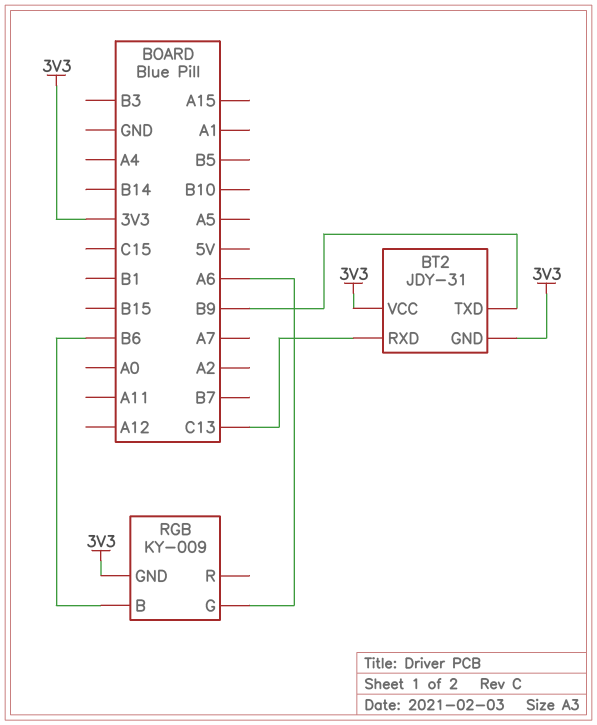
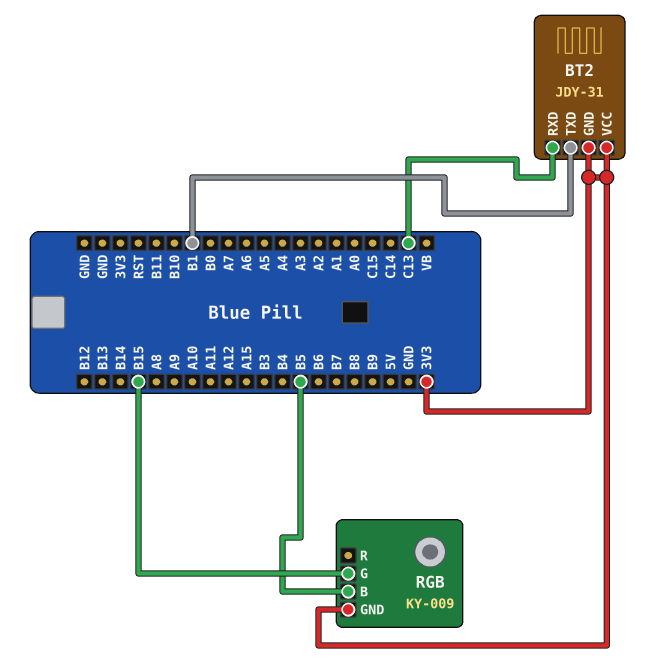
BT2 pin TXD: B9 -> B1
RGB pin B: B6 -> B5
RGB pin G: A6 -> B15

